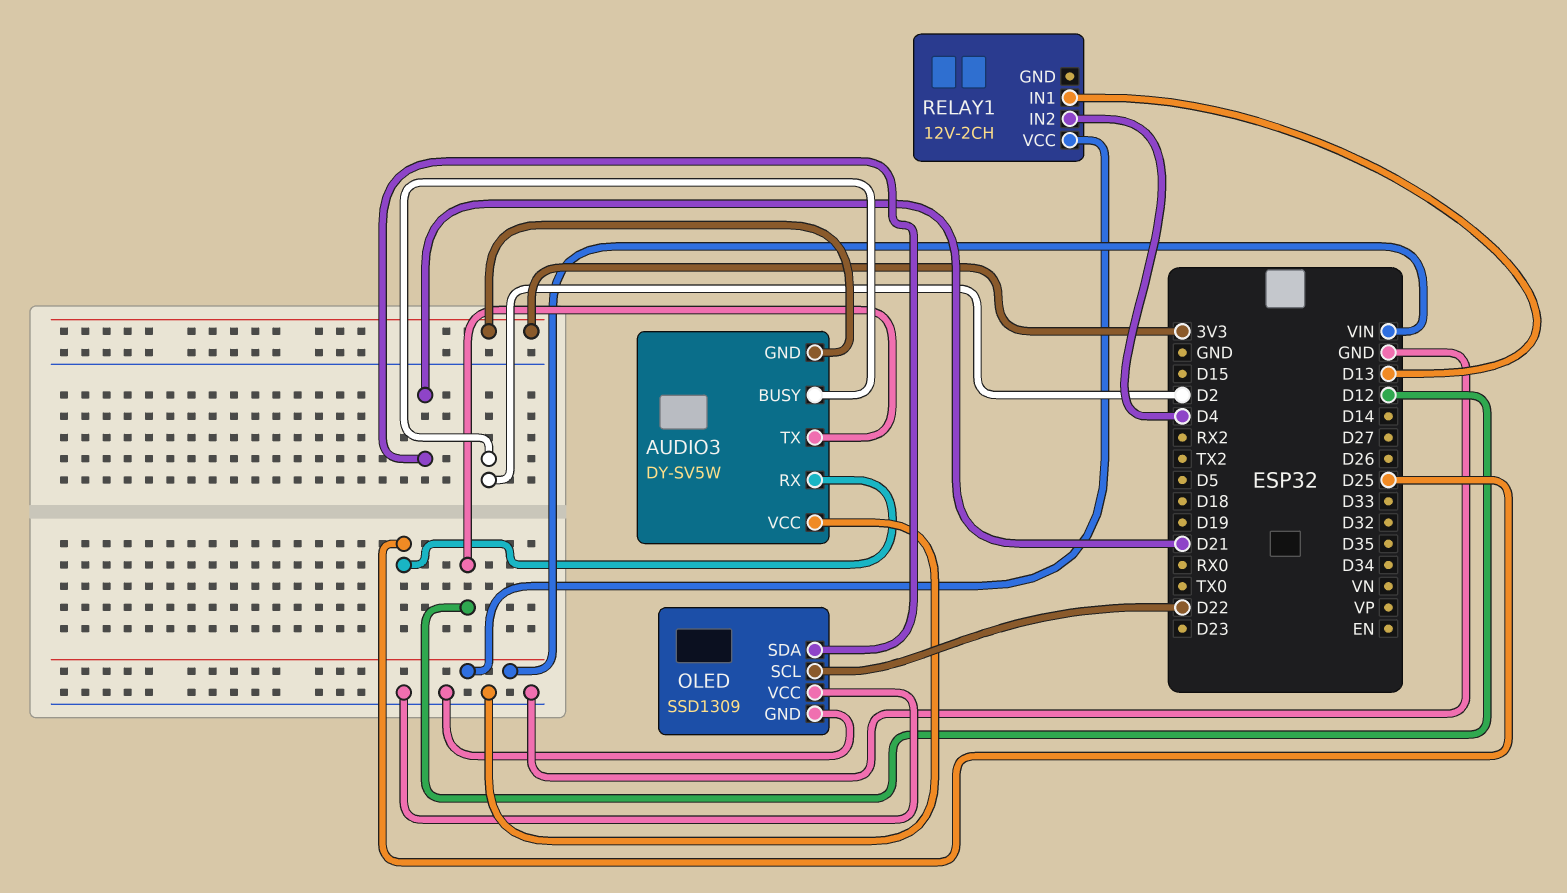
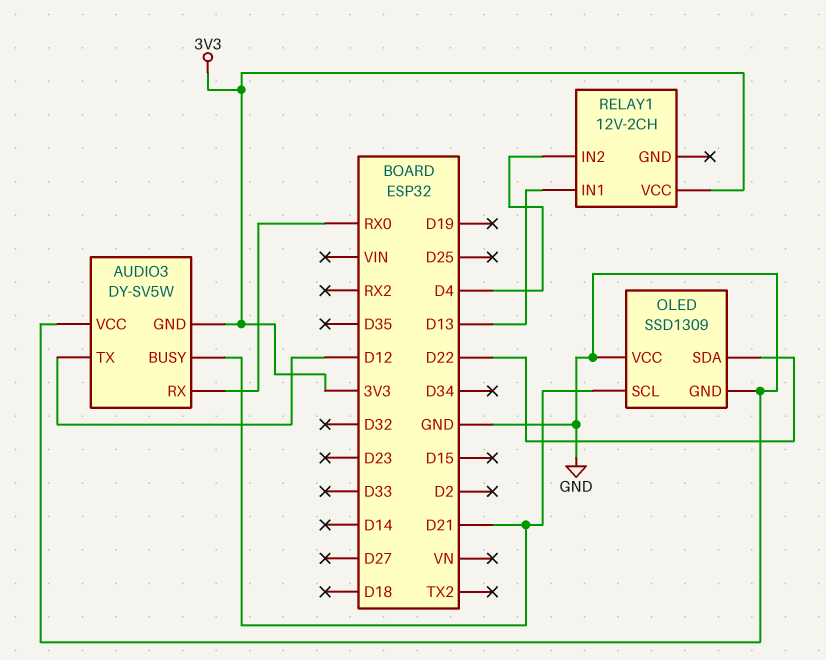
AUDIO3 pin BUSY: D2 -> D21
AUDIO3 pin RX: D25 -> RX0
OLED pin SCL: D22 -> D21
OLED pin SDA: D21 -> D22
RELAY1 pin VCC: VIN -> 3V3

